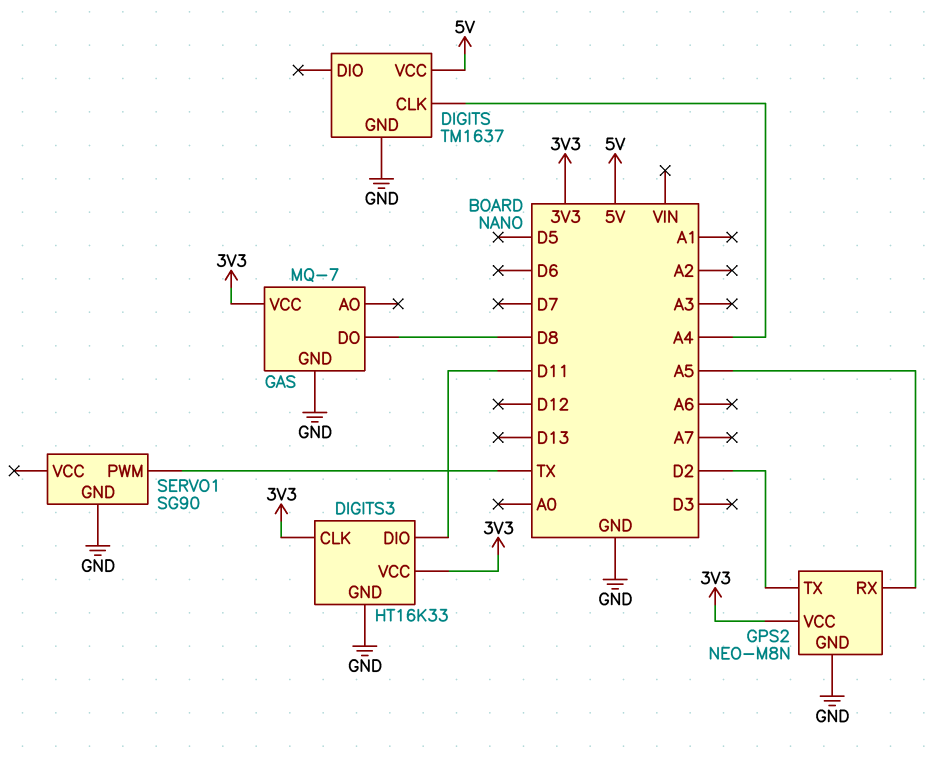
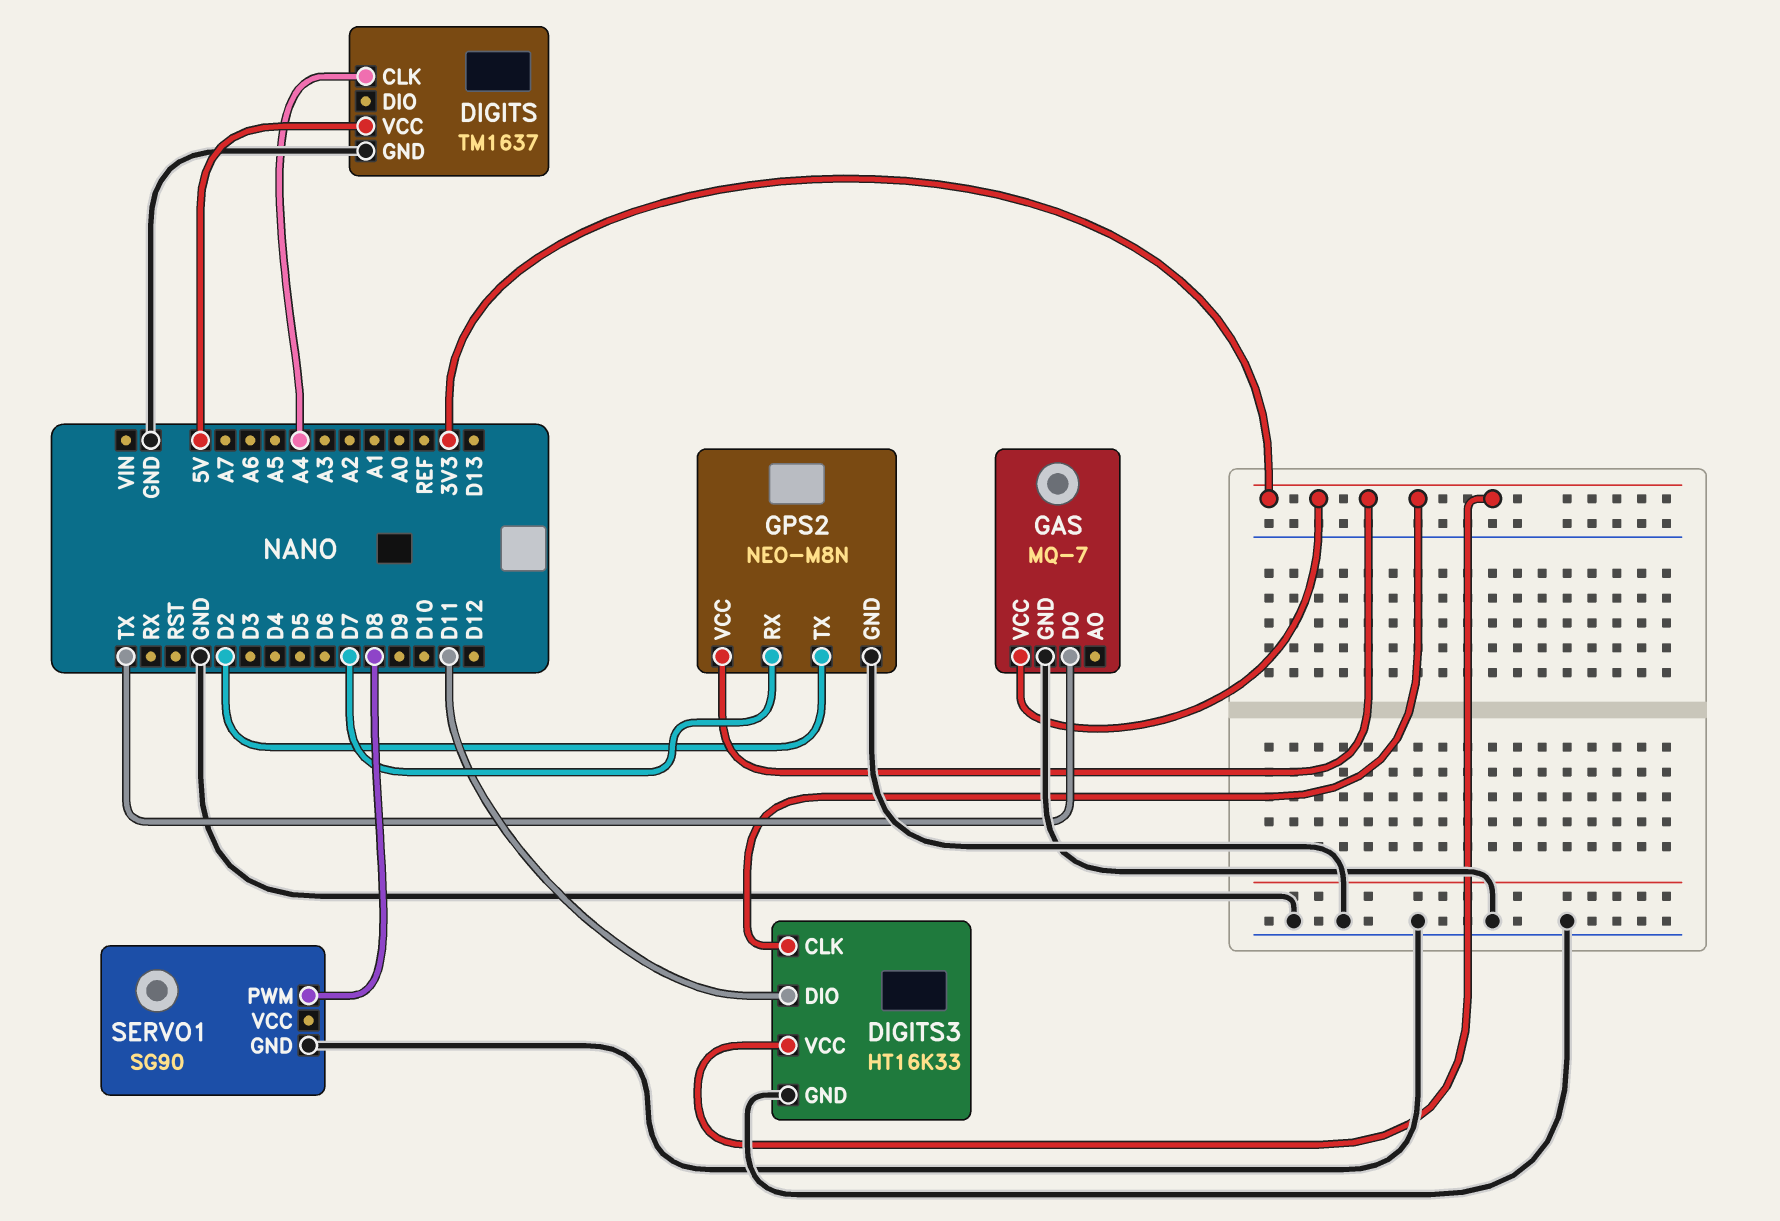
GAS pin DO: D8 -> TX
GPS2 pin RX: A5 -> D7
SERVO1 pin PWM: TX -> D8

